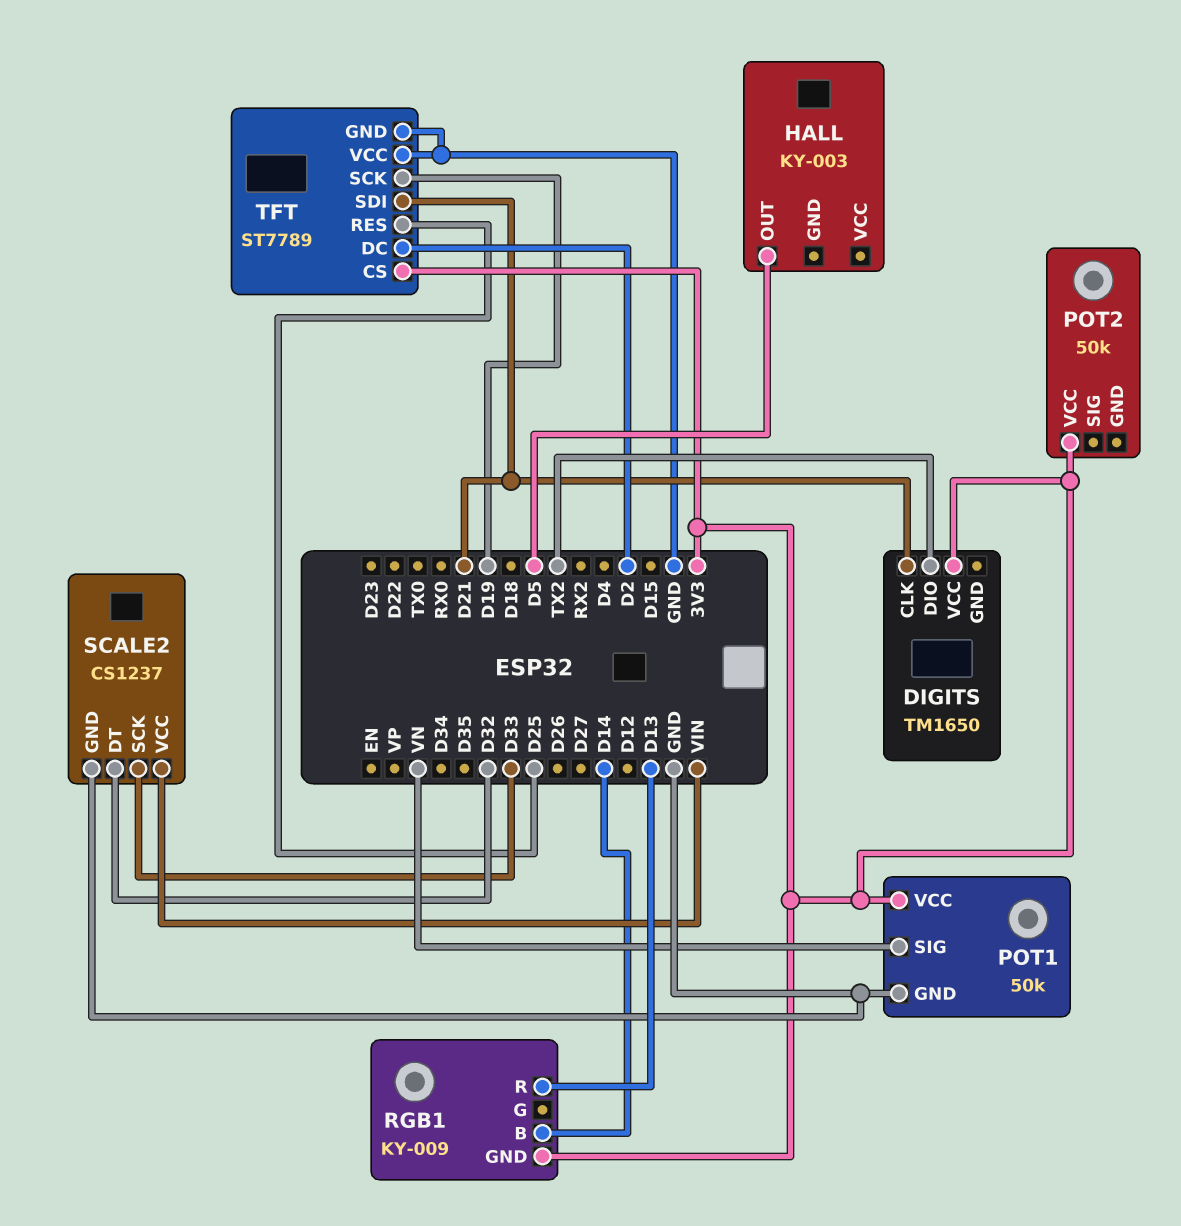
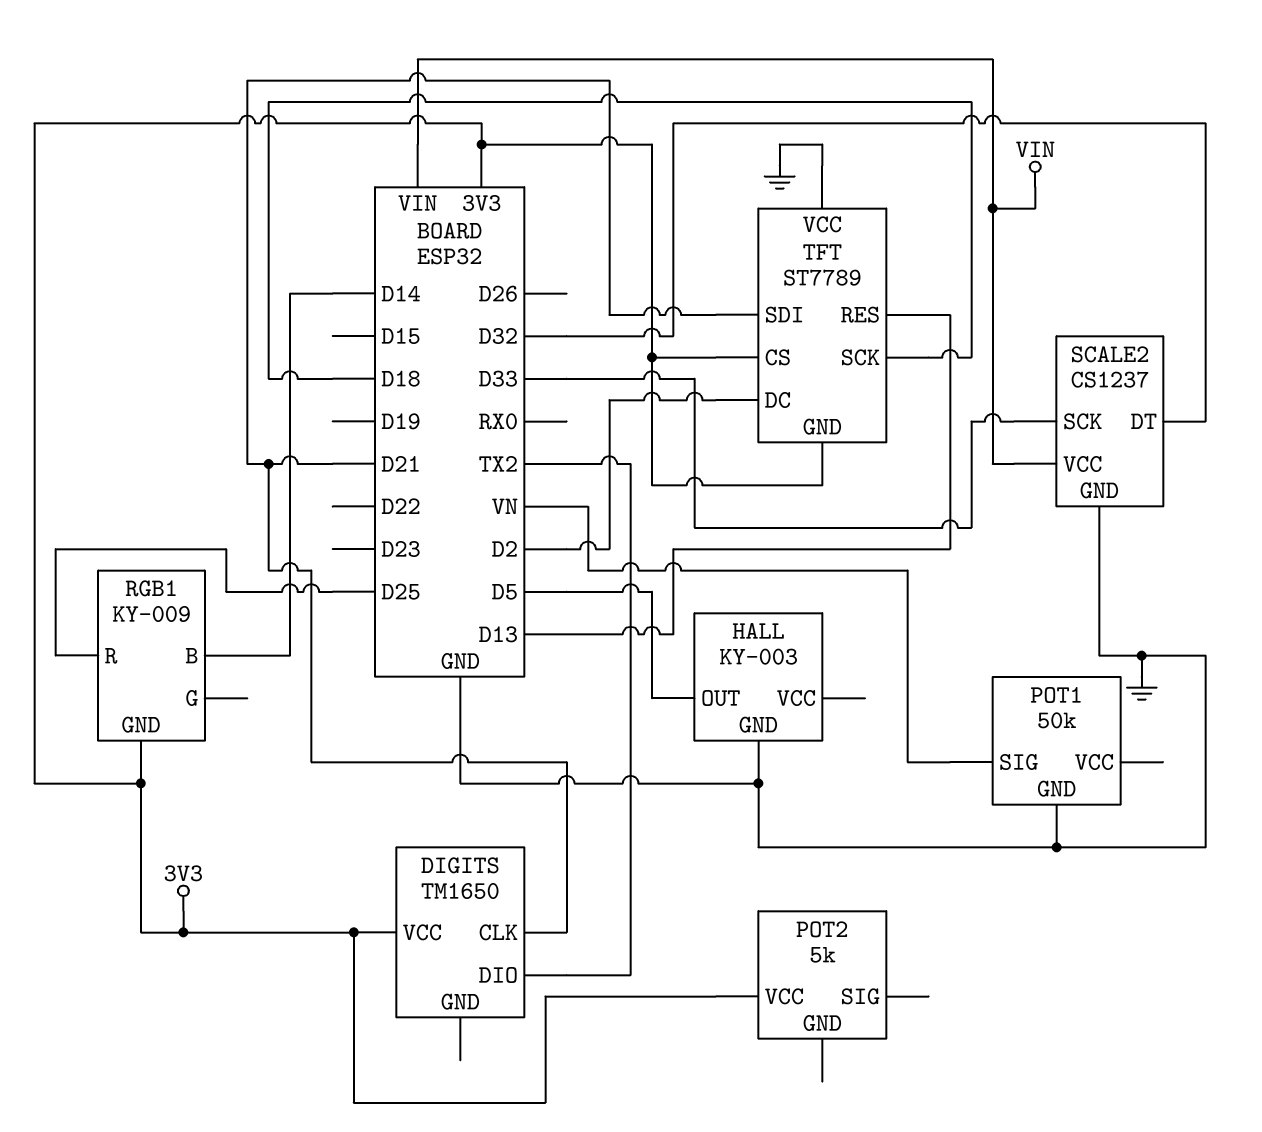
HALL pin GND: none -> GND
POT1 pin VCC: 3V3 -> none
POT2: 50k -> 5k
RGB1 pin R: D13 -> D25
TFT pin GND: GND -> 3V3
TFT pin RES: D25 -> D13
TFT pin SCK: D19 -> D18

